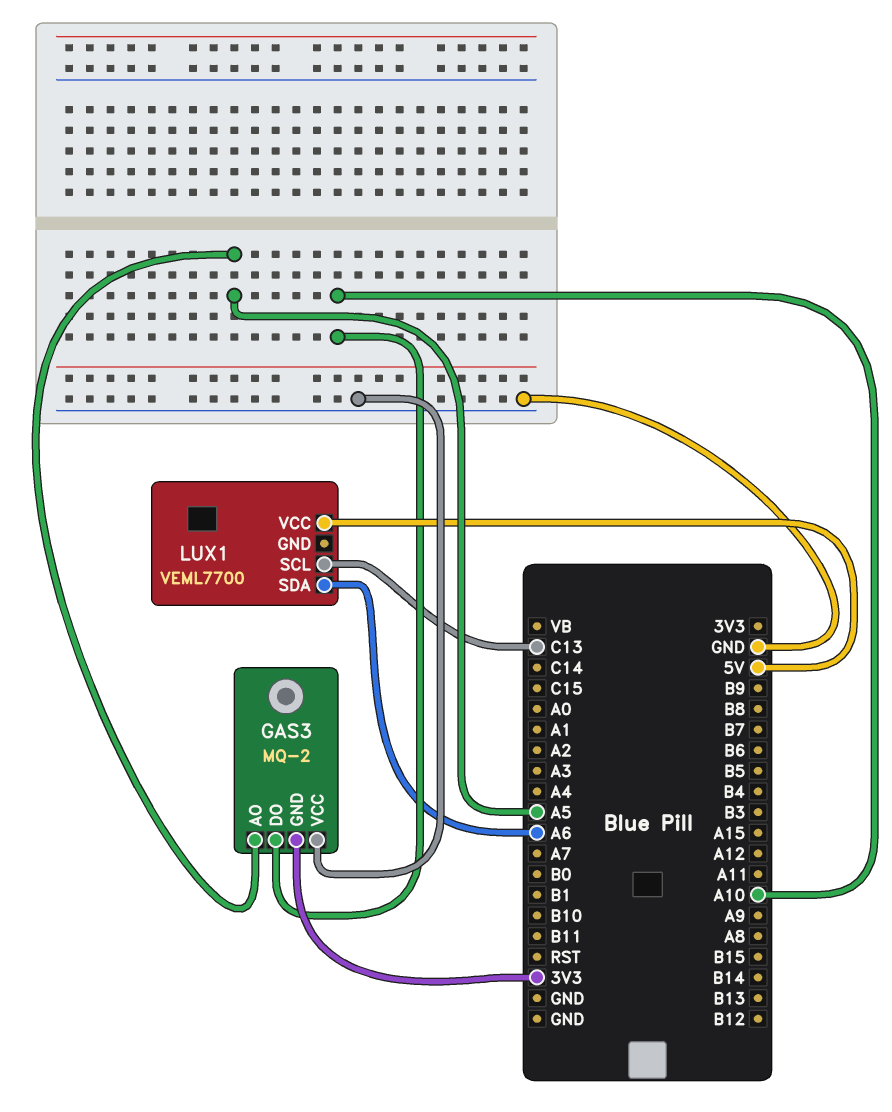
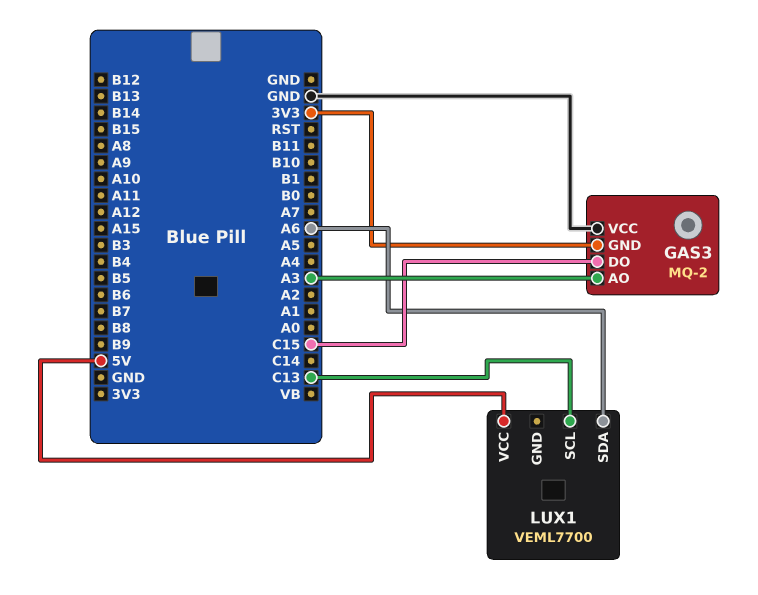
GAS3 pin AO: A5 -> A3
GAS3 pin DO: A10 -> C15

